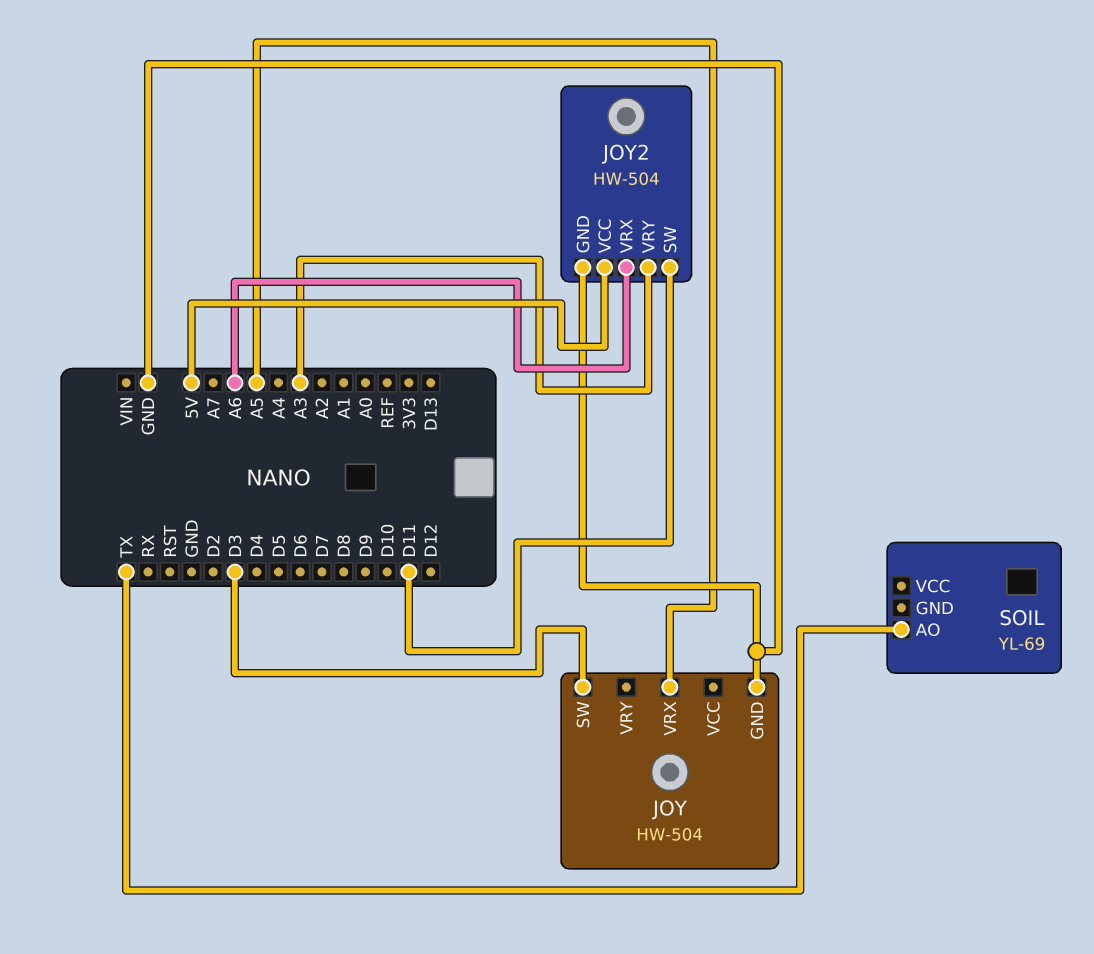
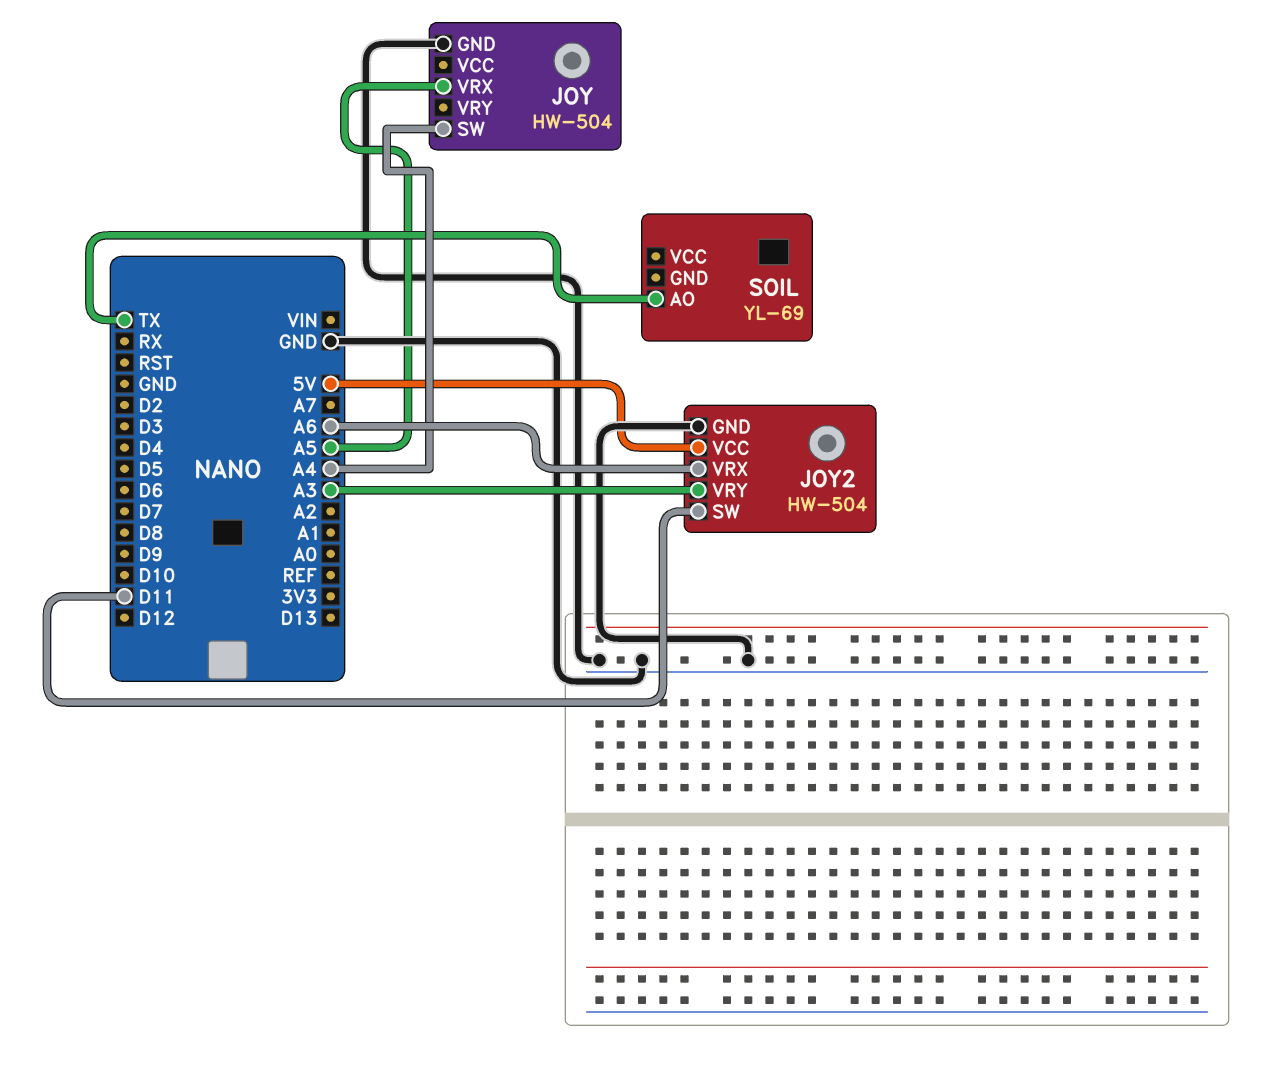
JOY pin SW: D3 -> A4

